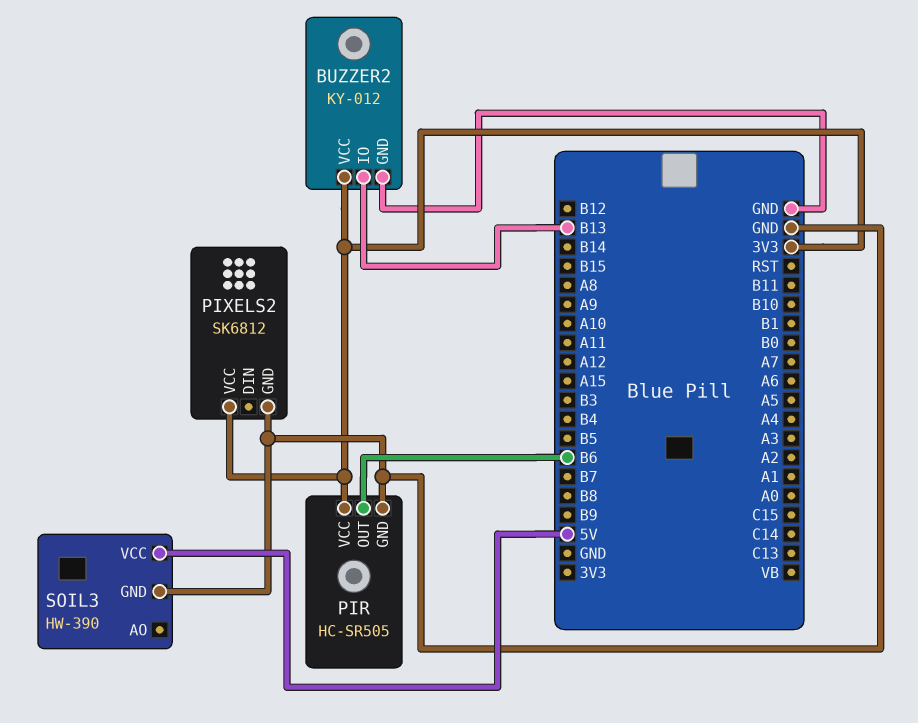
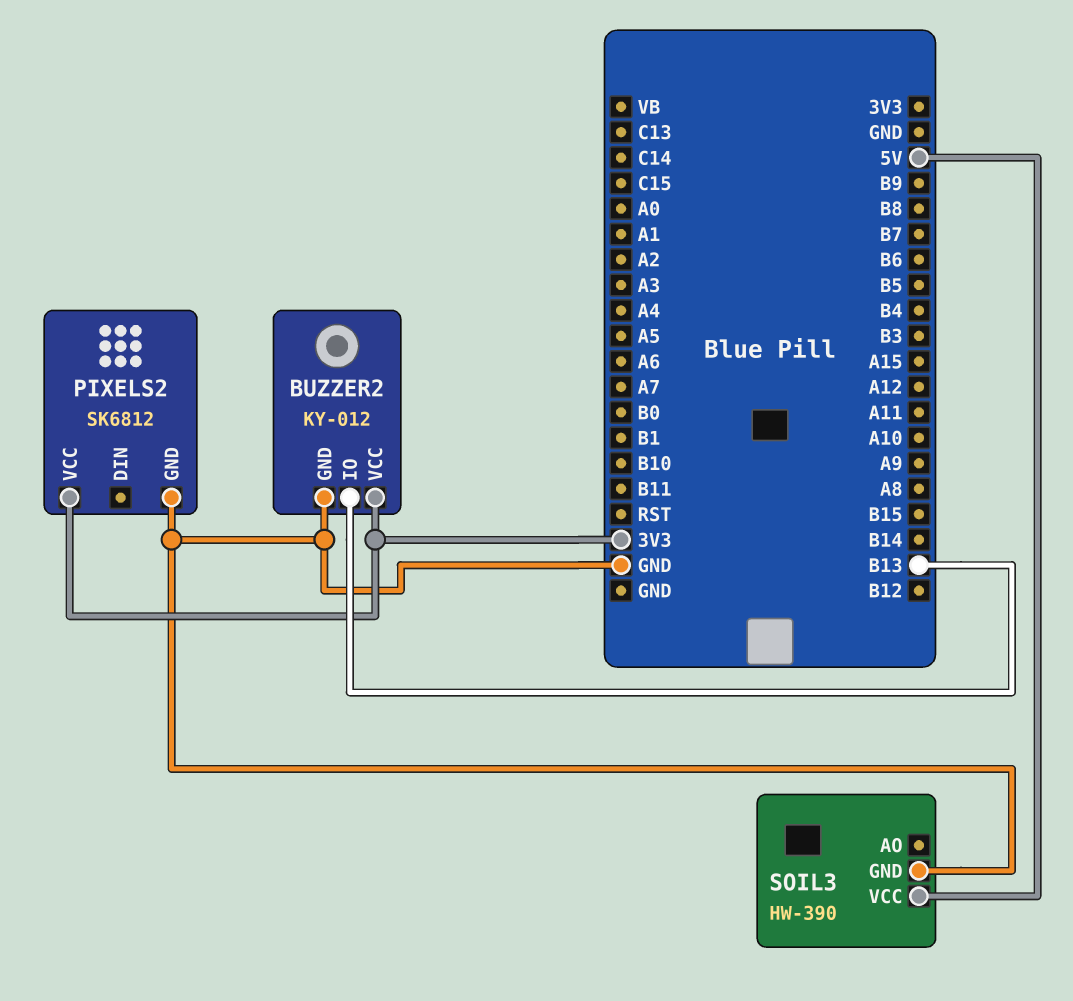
PIR: HC-SR505 -> none
PIR pin GND: GND -> none
PIR pin OUT: B6 -> none
PIR pin VCC: 3V3 -> none

